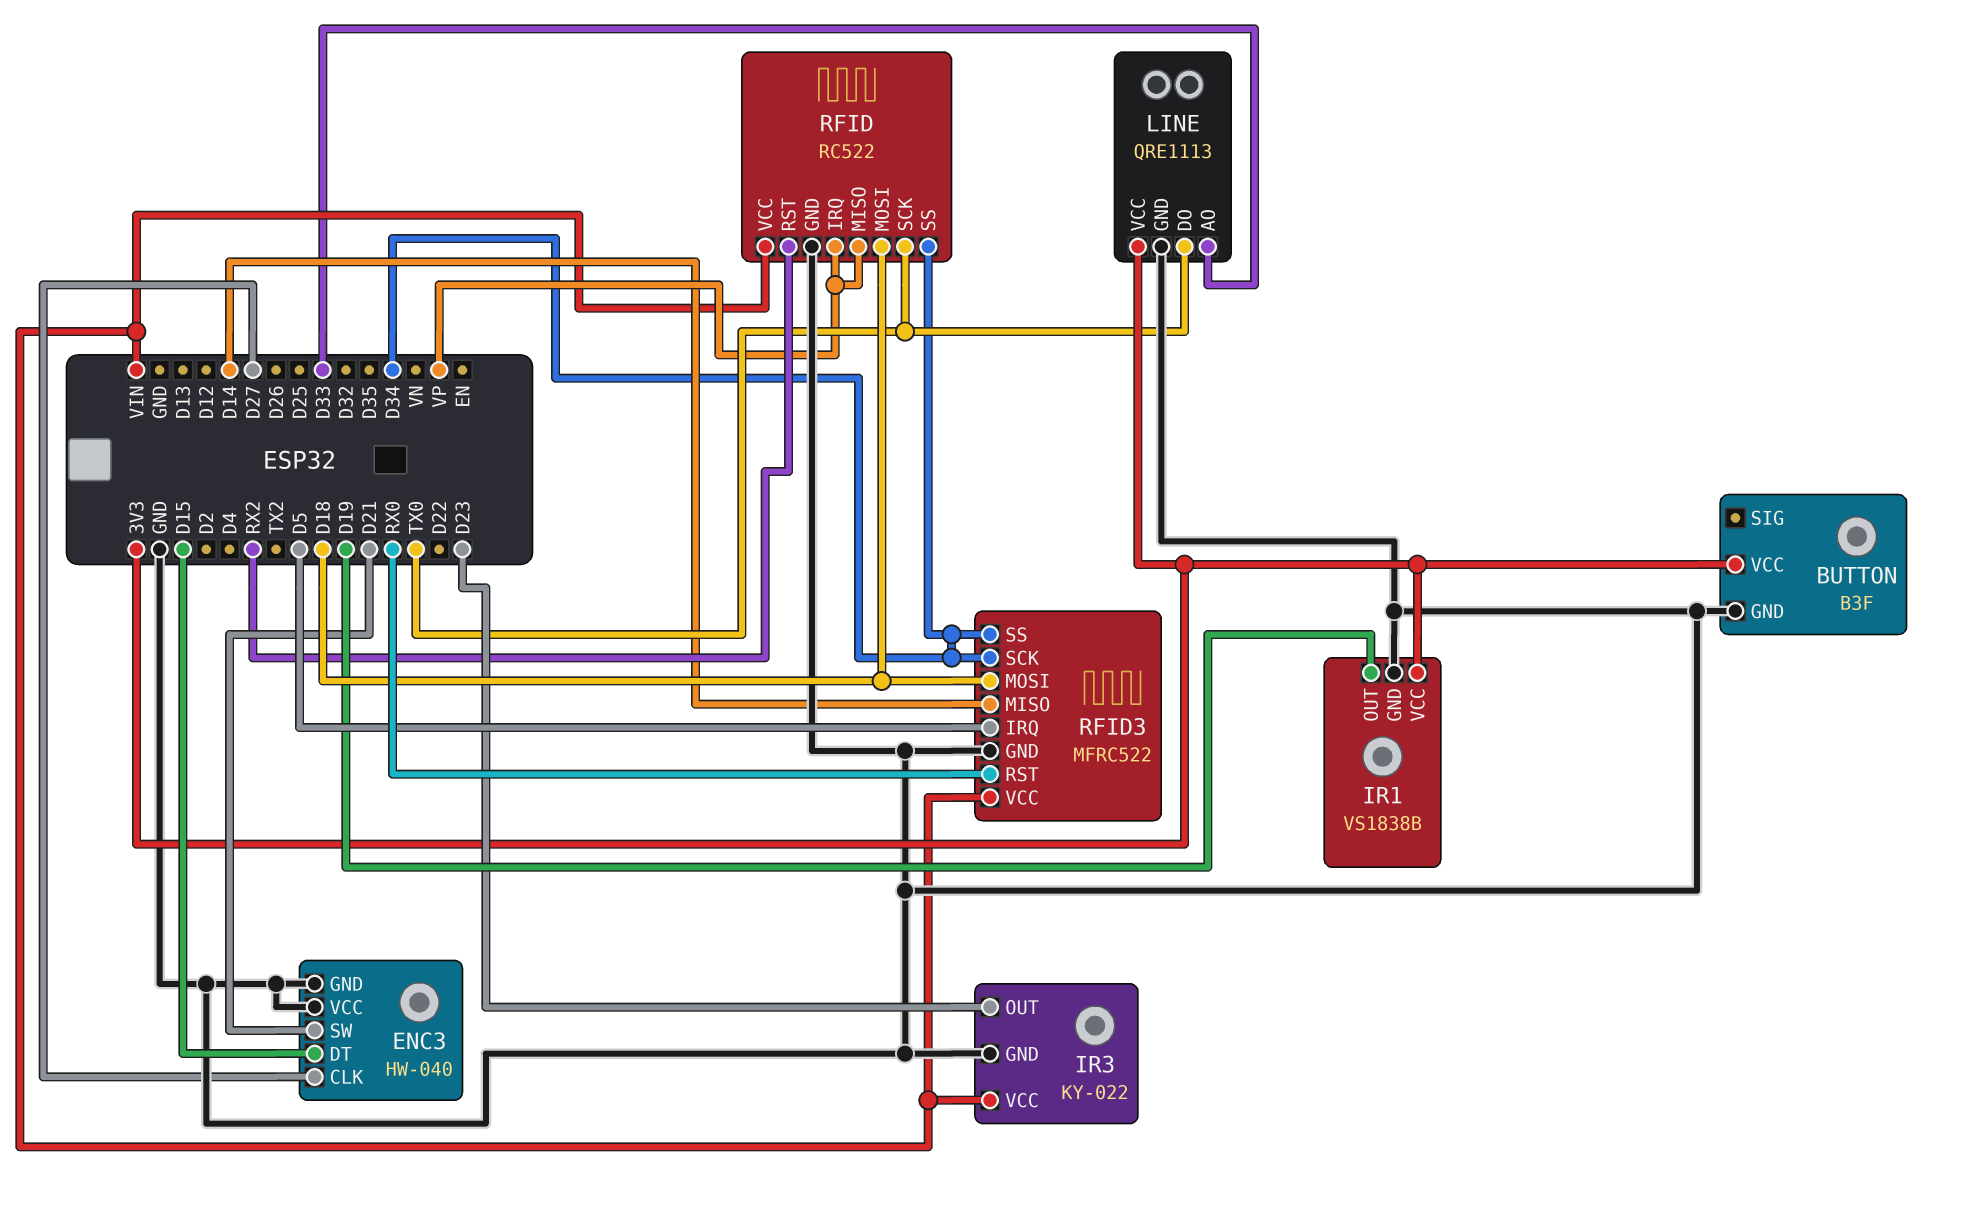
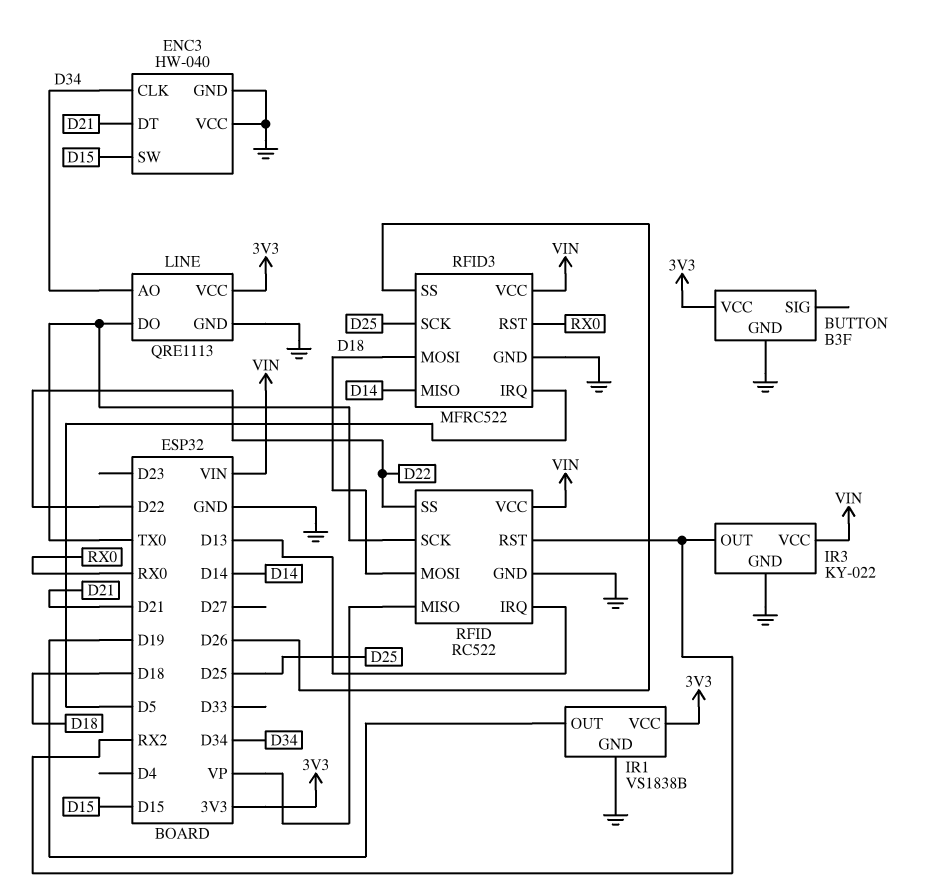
ENC3 pin CLK: D27 -> D34
ENC3 pin DT: D15 -> D21
ENC3 pin SW: D21 -> D15
IR3 pin OUT: D23 -> RX2
LINE pin AO: D33 -> D34
RFID pin IRQ: VP -> D13
RFID pin SS: D34 -> D22
RFID3 pin SCK: D34 -> D25
RFID3 pin SS: D34 -> D26

